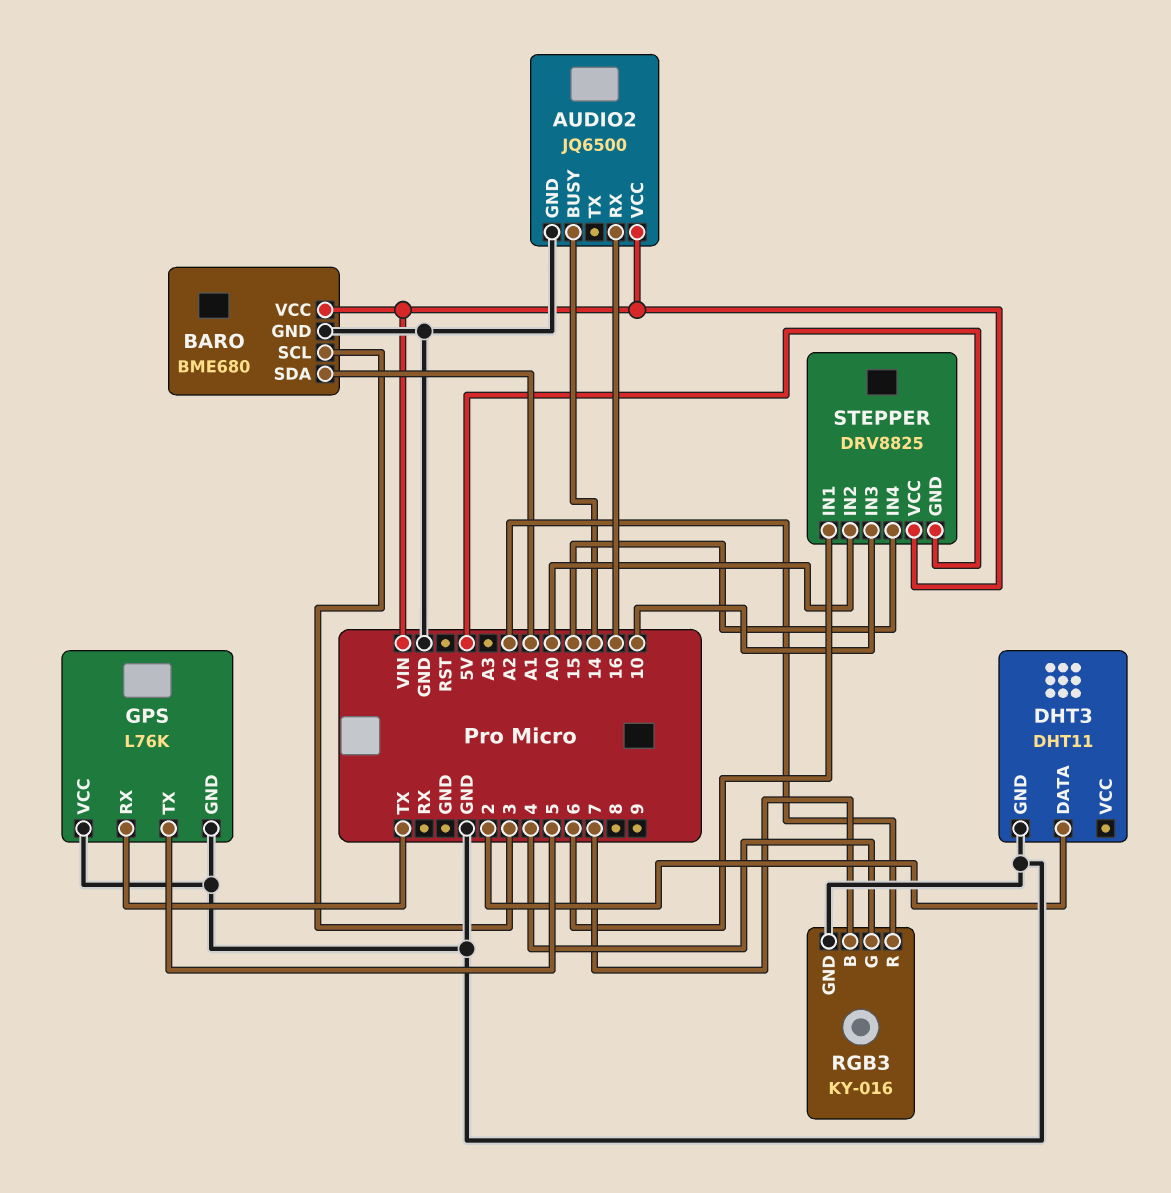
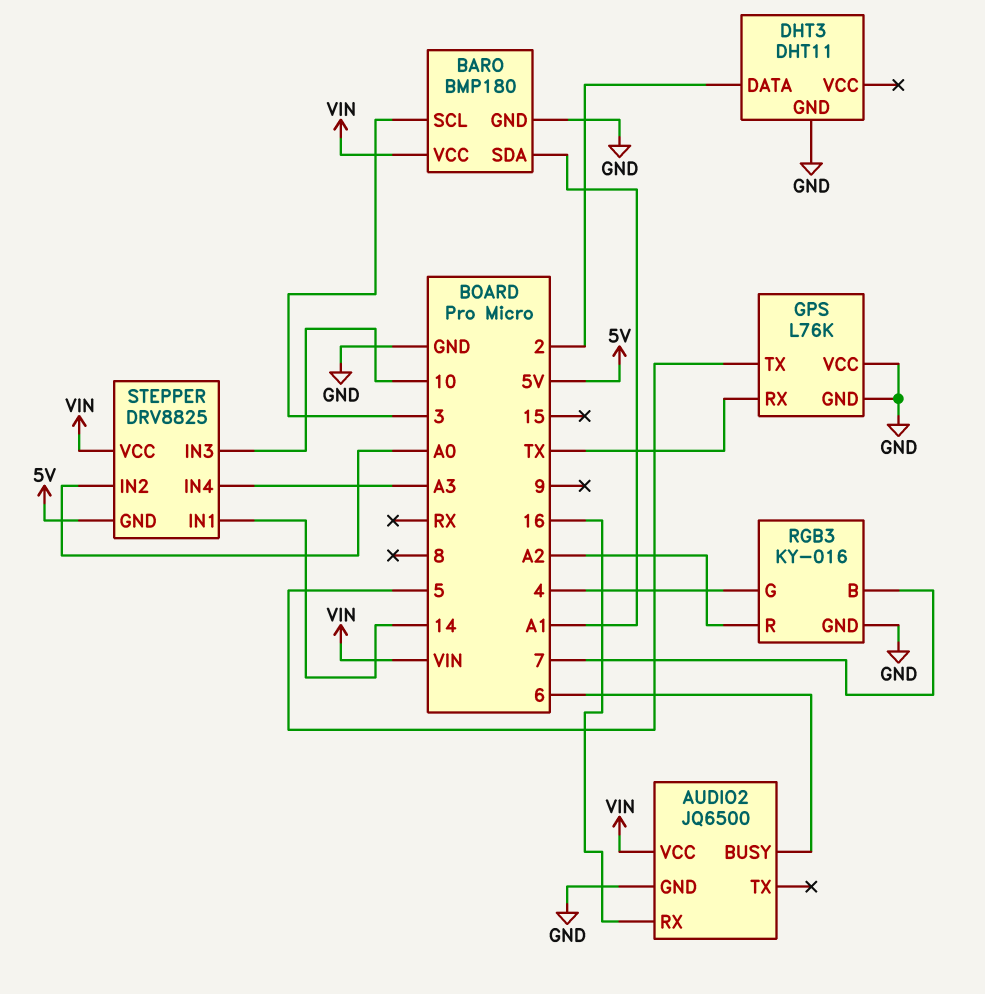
AUDIO2 pin BUSY: 14 -> 6
BARO: BME680 -> BMP180
STEPPER pin IN1: 6 -> 14
STEPPER pin IN4: 15 -> A3

